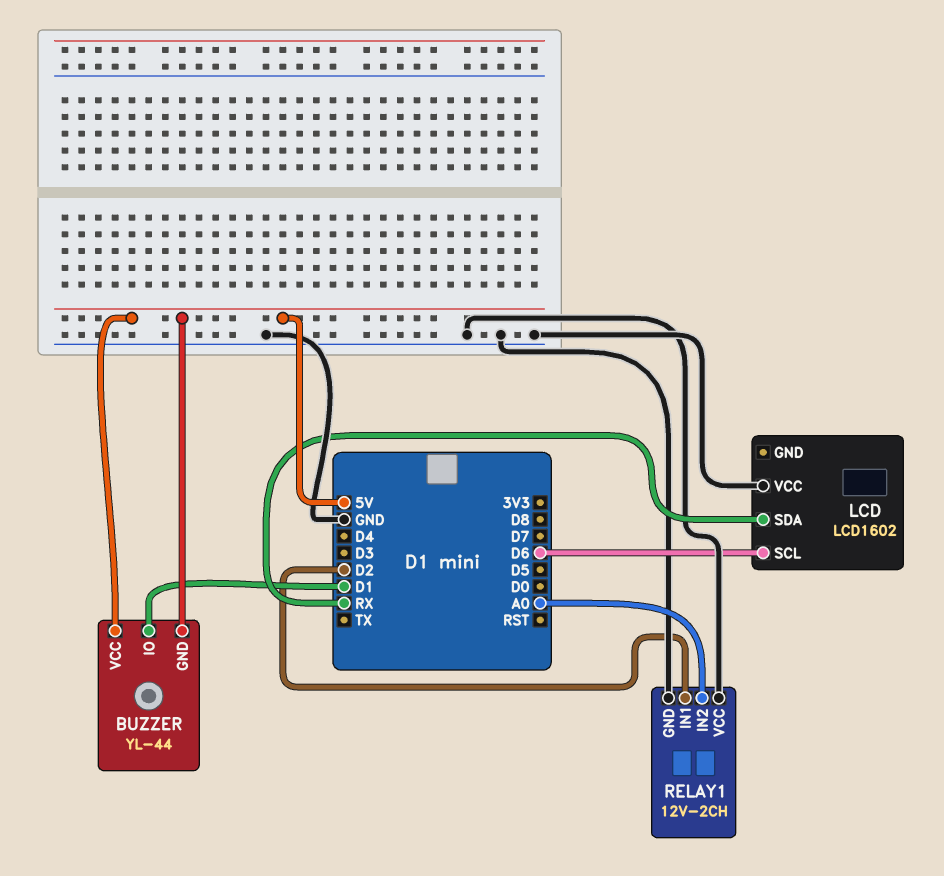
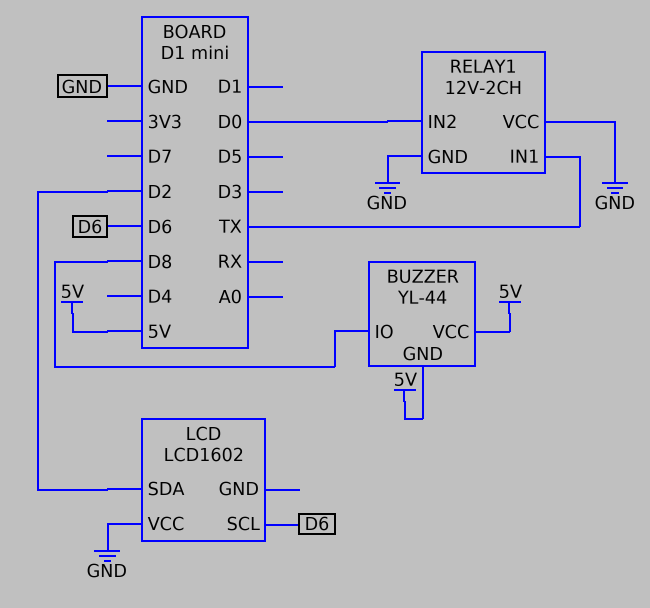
BUZZER pin IO: D1 -> D8
LCD pin SDA: RX -> D2
RELAY1 pin IN1: D2 -> TX
RELAY1 pin IN2: A0 -> D0

